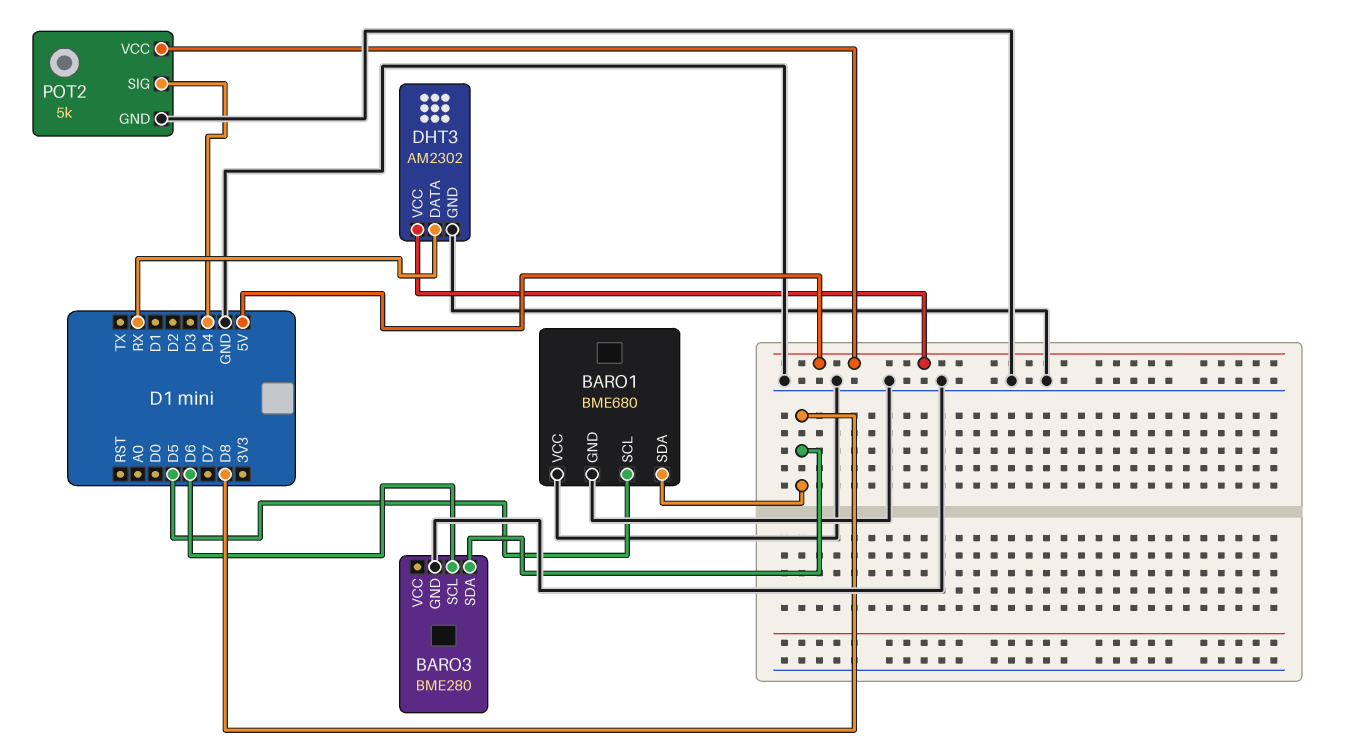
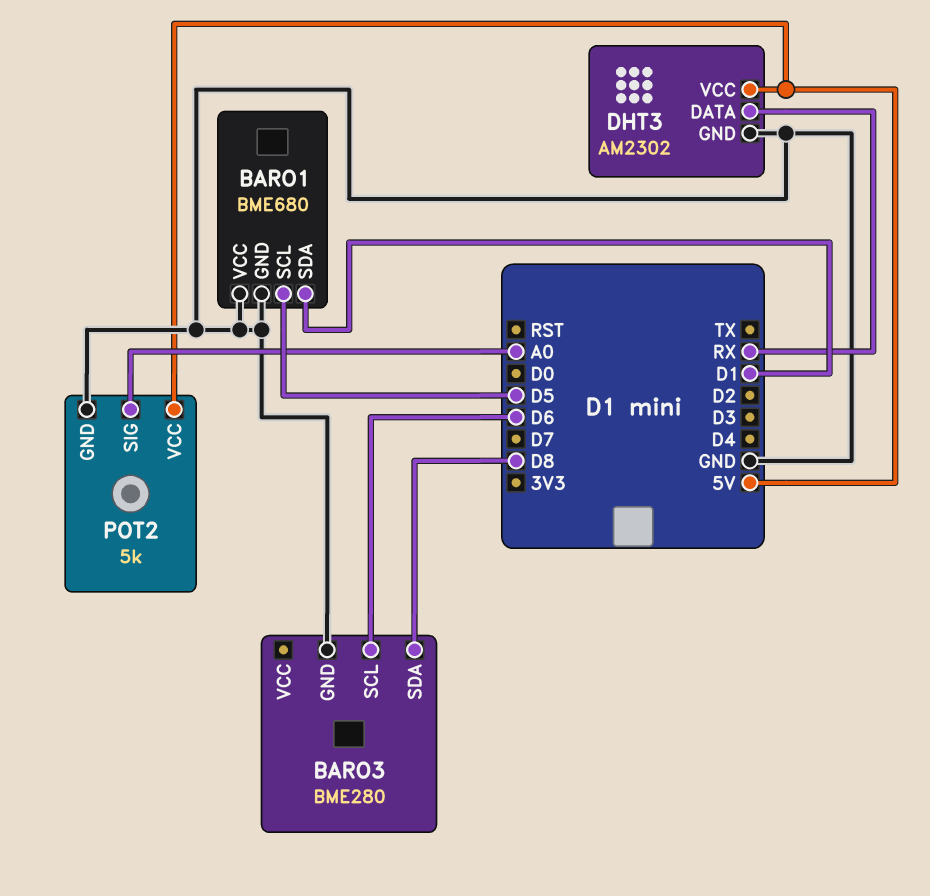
BARO1 pin SDA: D8 -> D1
POT2 pin SIG: D4 -> A0

